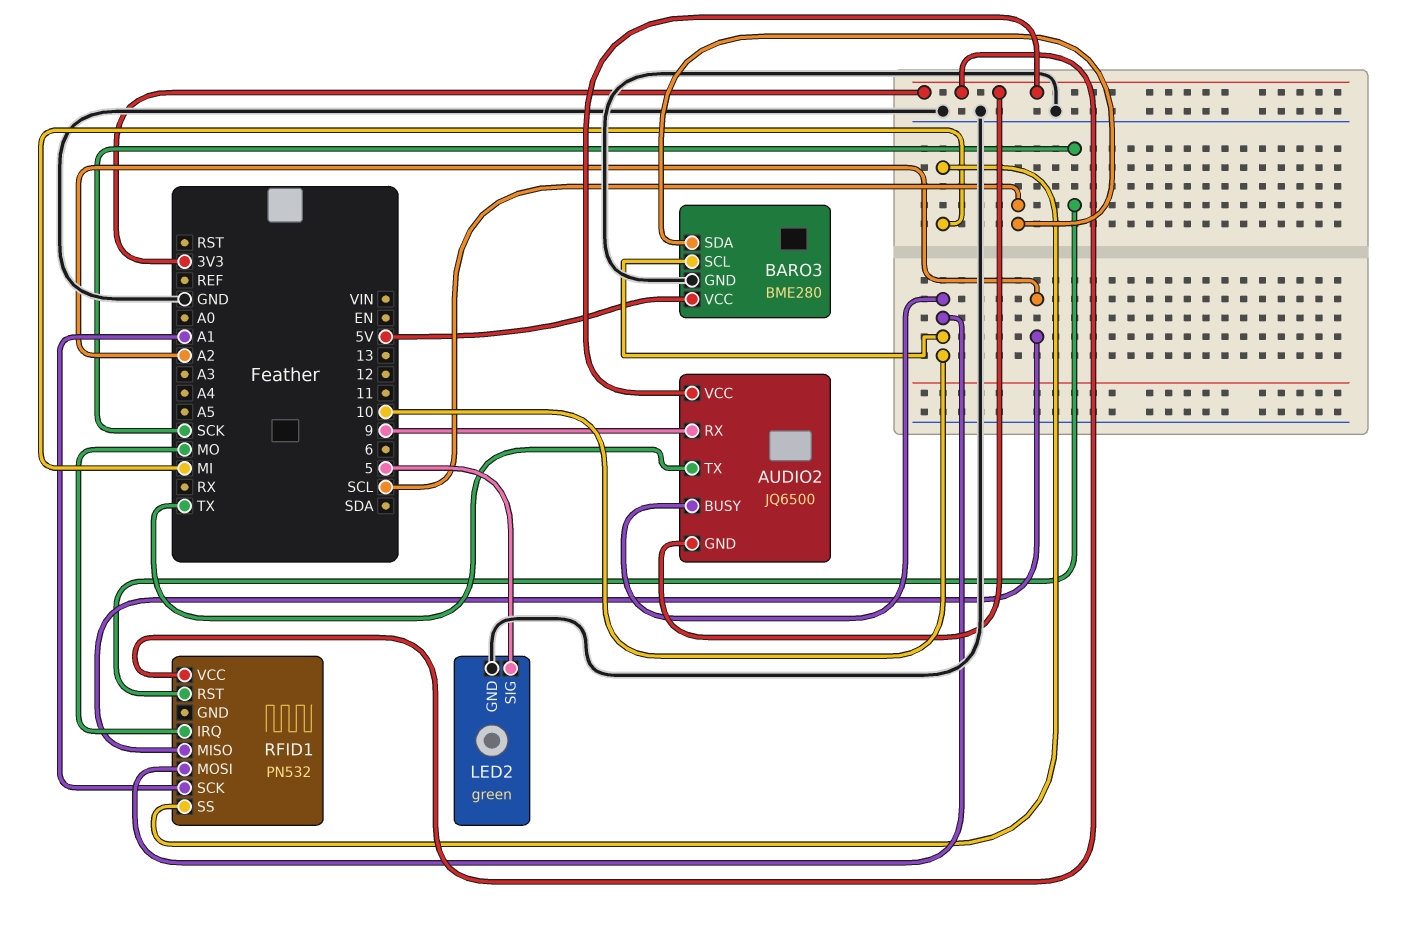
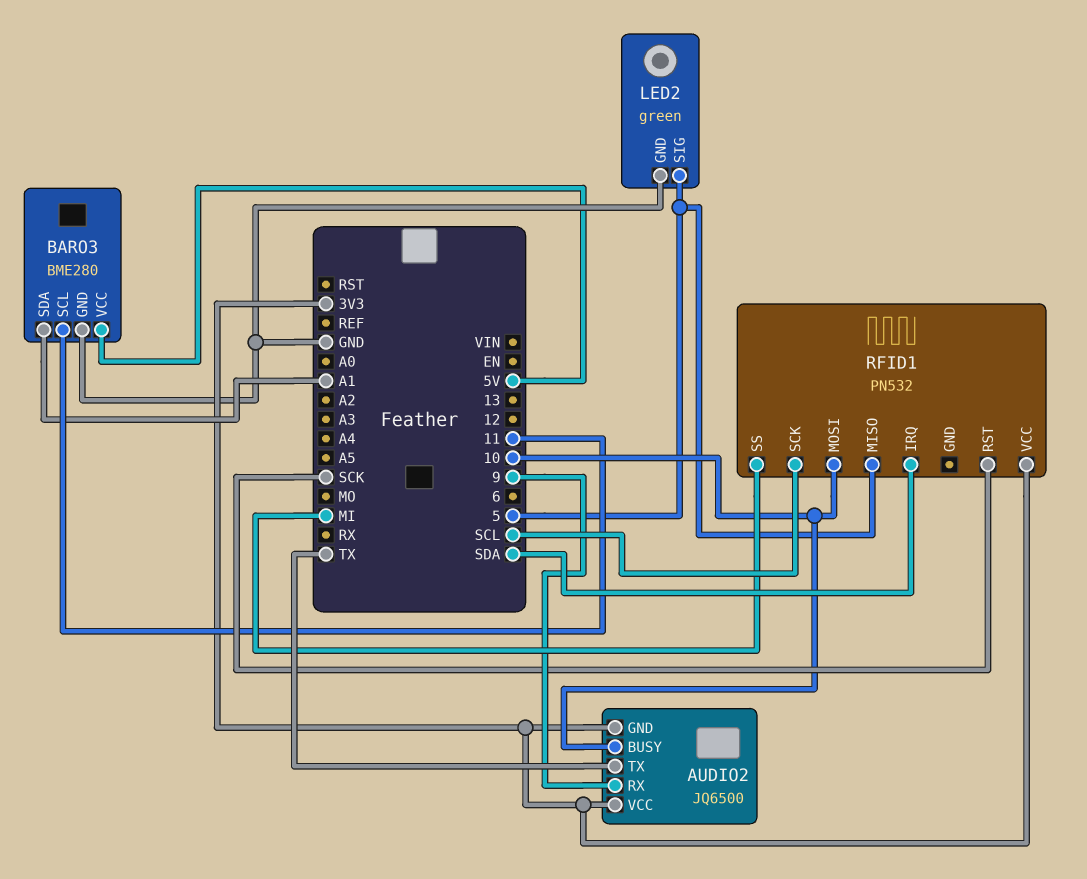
BARO3 pin SCL: 10 -> 11
BARO3 pin SDA: SCL -> A1
RFID1 pin IRQ: MO -> SDA
RFID1 pin MISO: A2 -> 5
RFID1 pin SCK: A1 -> SCL

